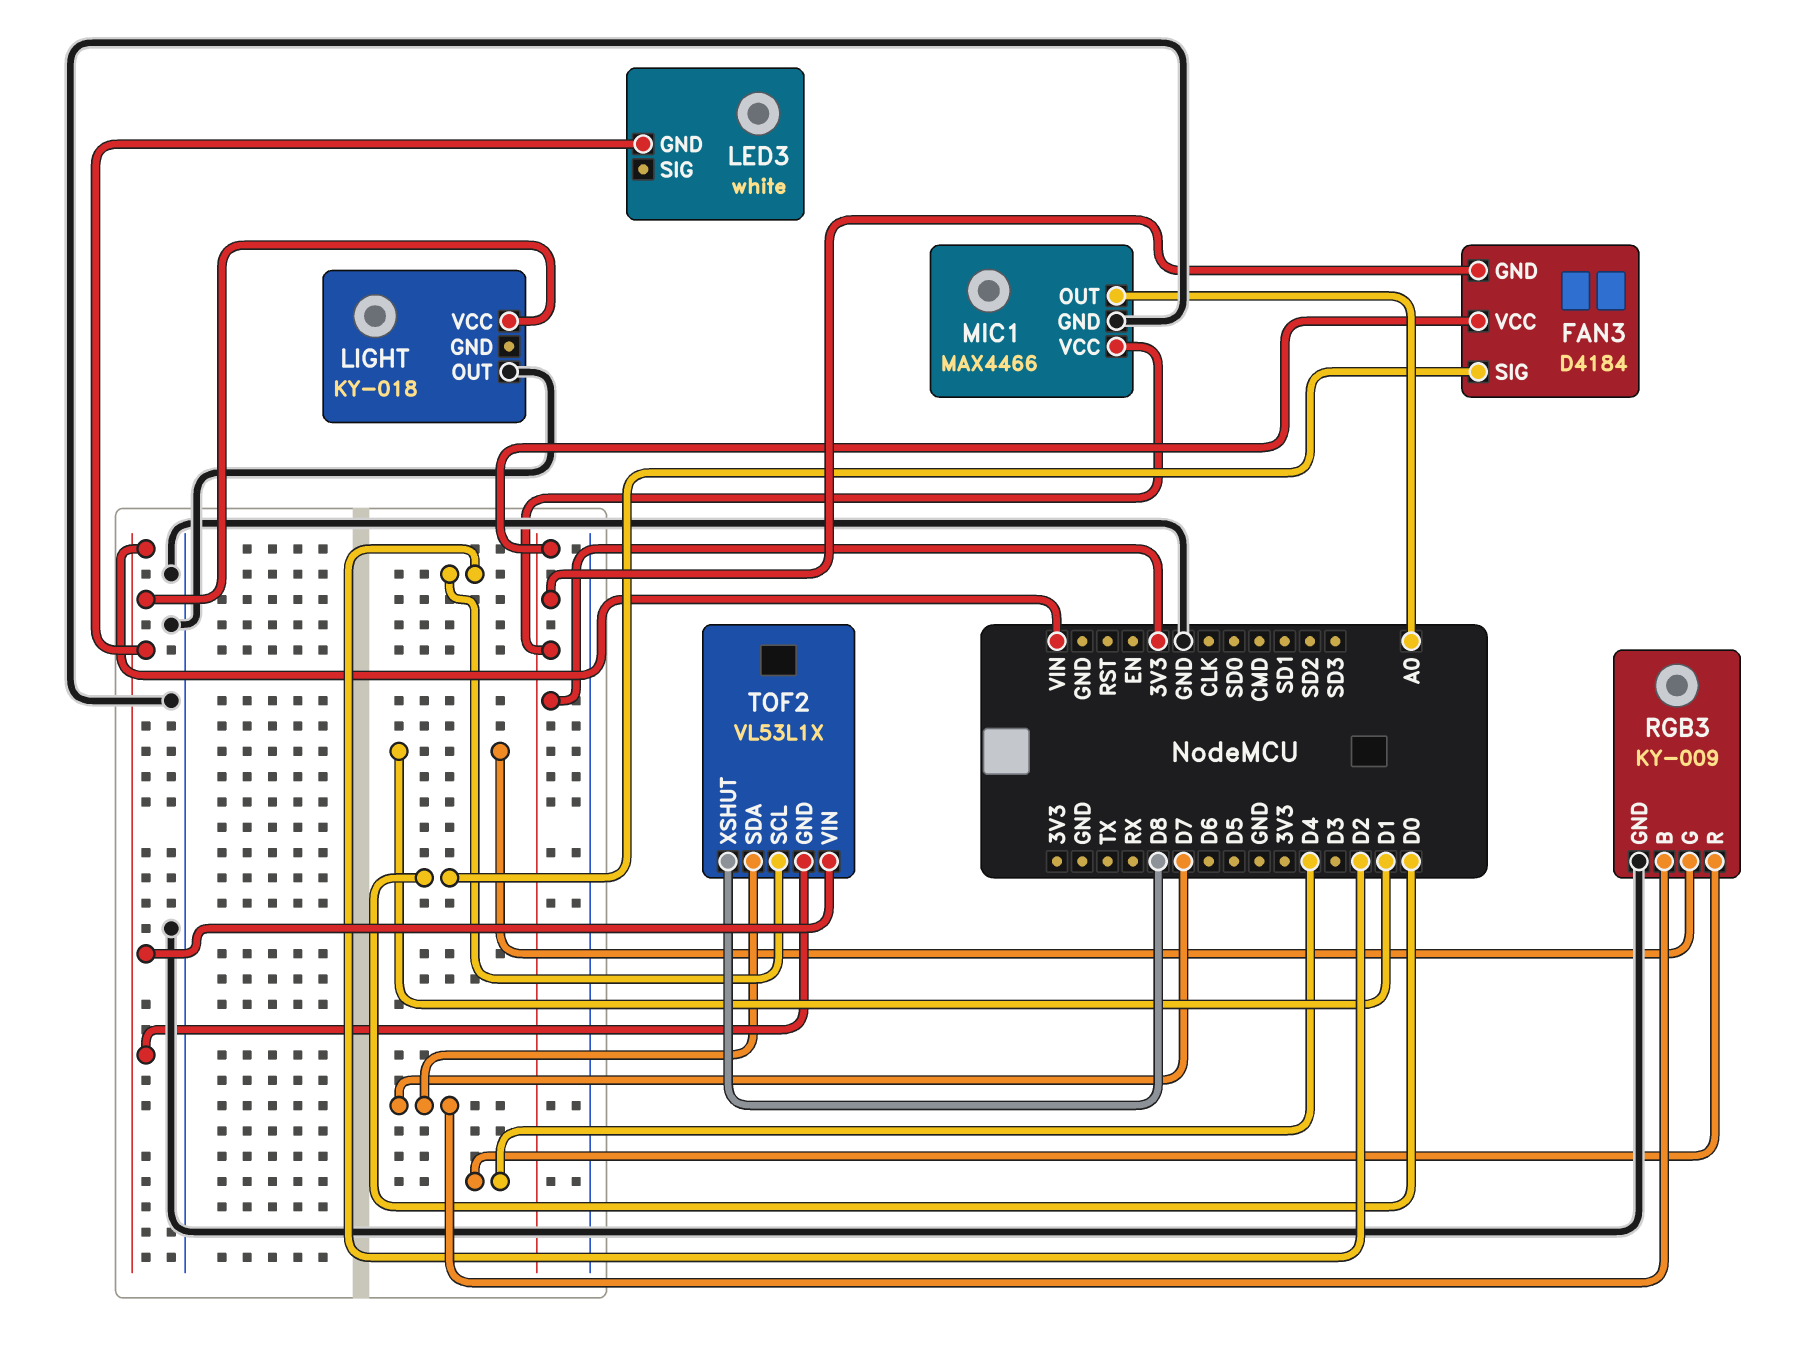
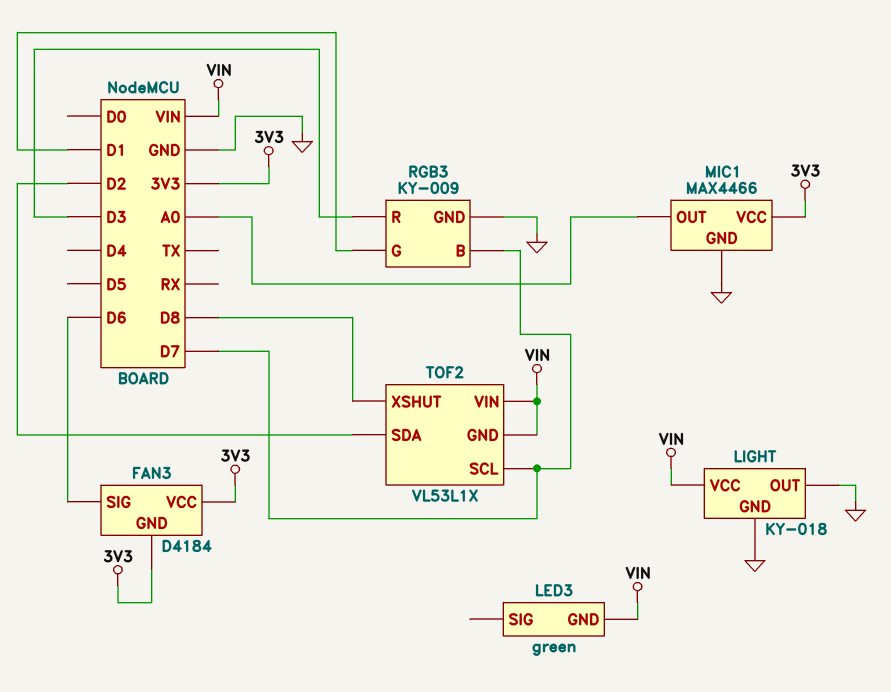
FAN3 pin SIG: D0 -> D6
LED3: white -> green
LIGHT pin GND: none -> GND
RGB3 pin R: D4 -> D3
TOF2 pin SCL: D2 -> D7
TOF2 pin SDA: D7 -> D2

